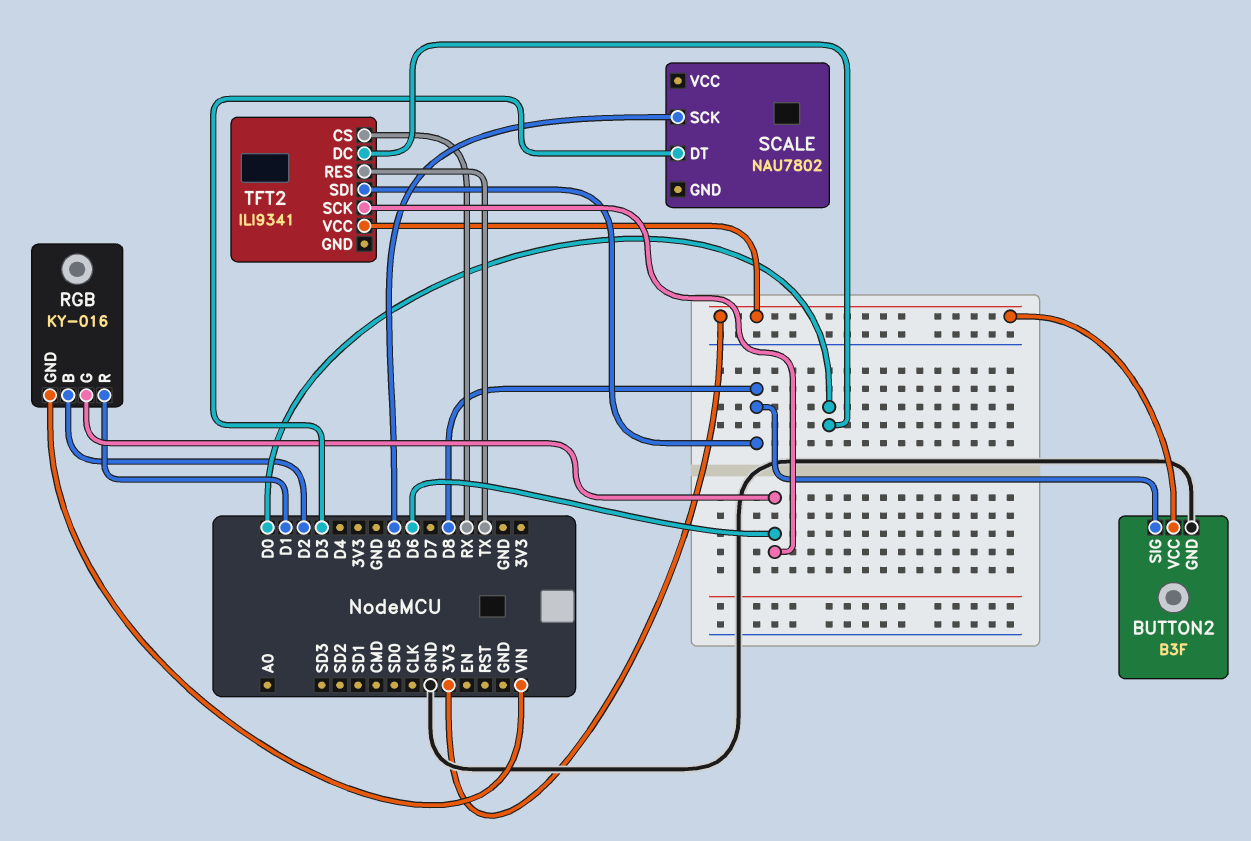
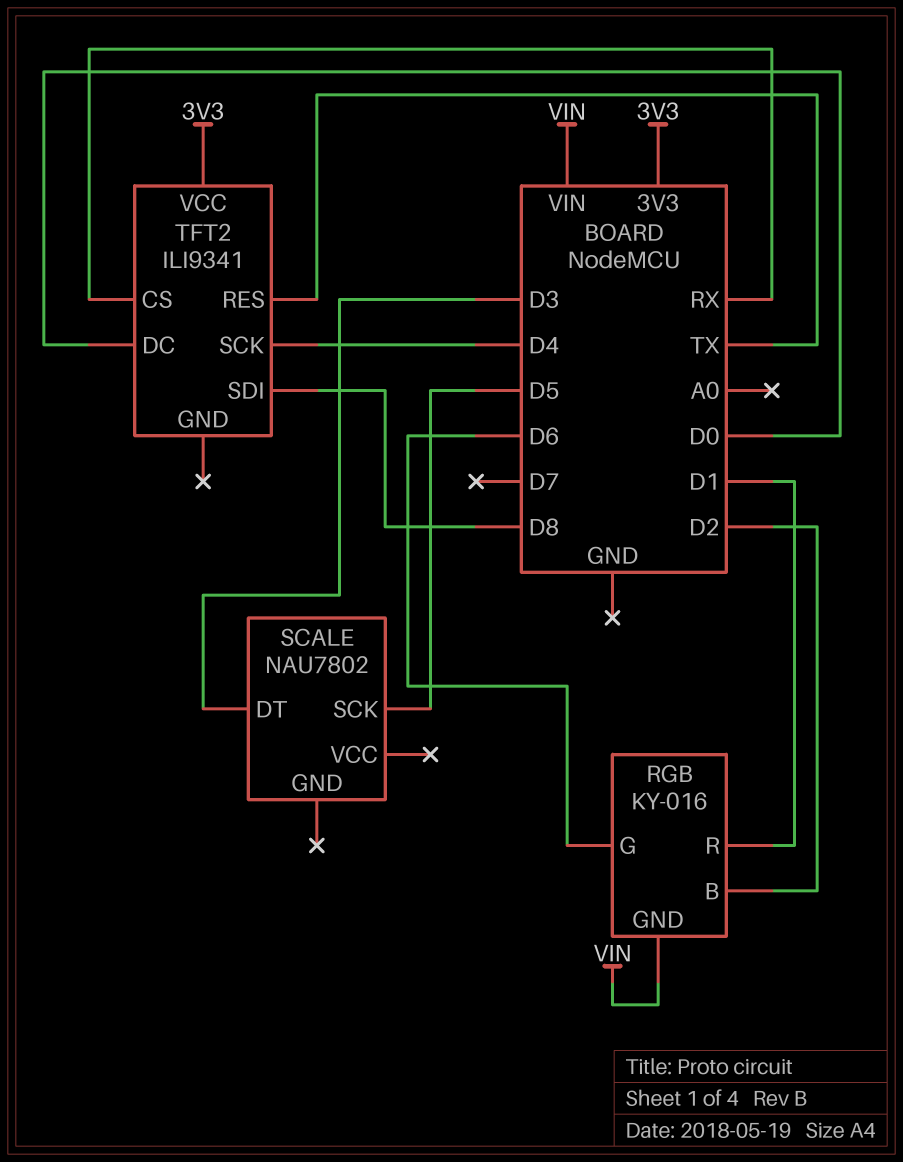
BUTTON2: B3F -> none
BUTTON2 pin GND: GND -> none
BUTTON2 pin SIG: D8 -> none
BUTTON2 pin VCC: 3V3 -> none
TFT2 pin SCK: D6 -> D4

